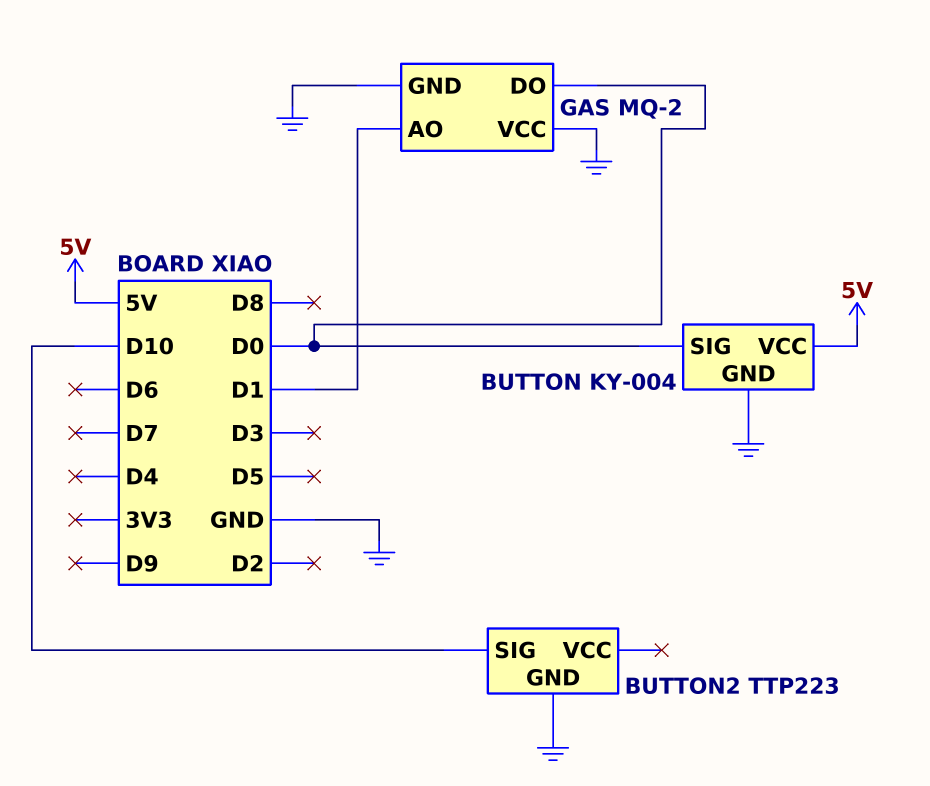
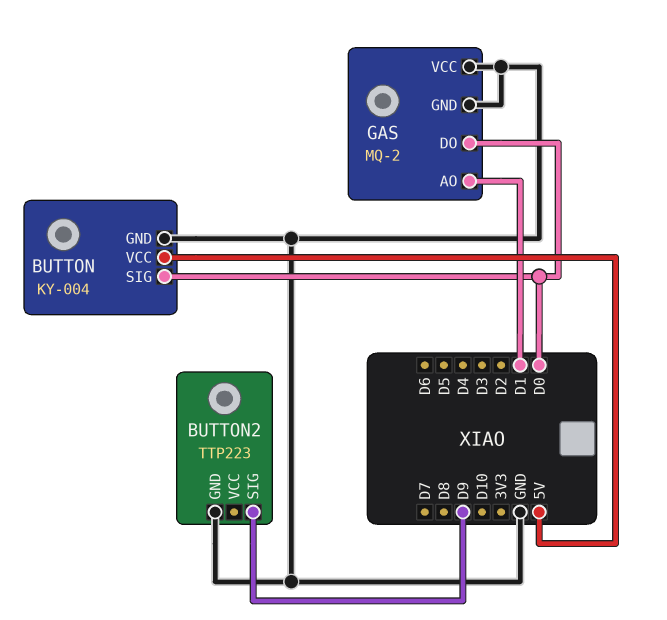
BUTTON2 pin SIG: D10 -> D9

